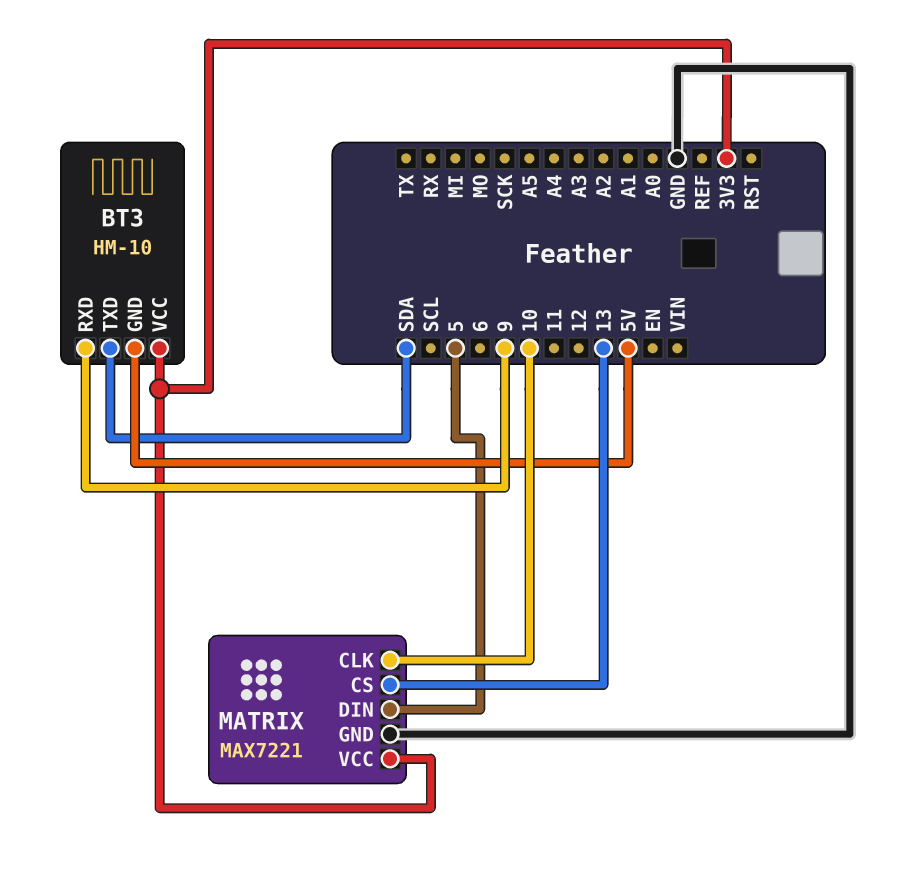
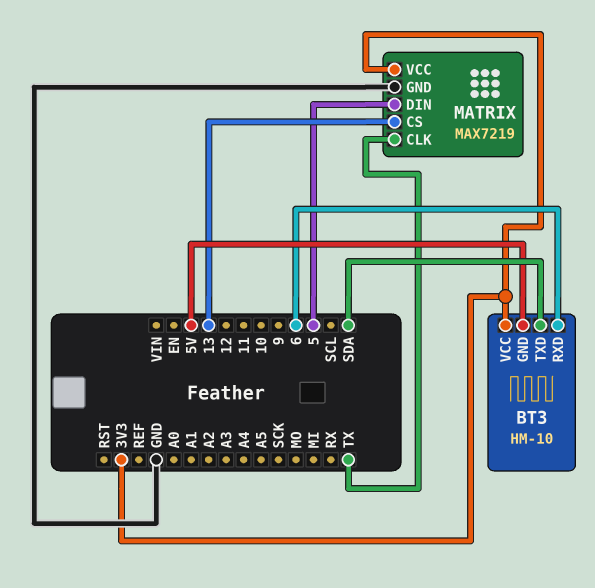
BT3 pin RXD: 9 -> 6
MATRIX: MAX7221 -> MAX7219
MATRIX pin CLK: 10 -> TX

